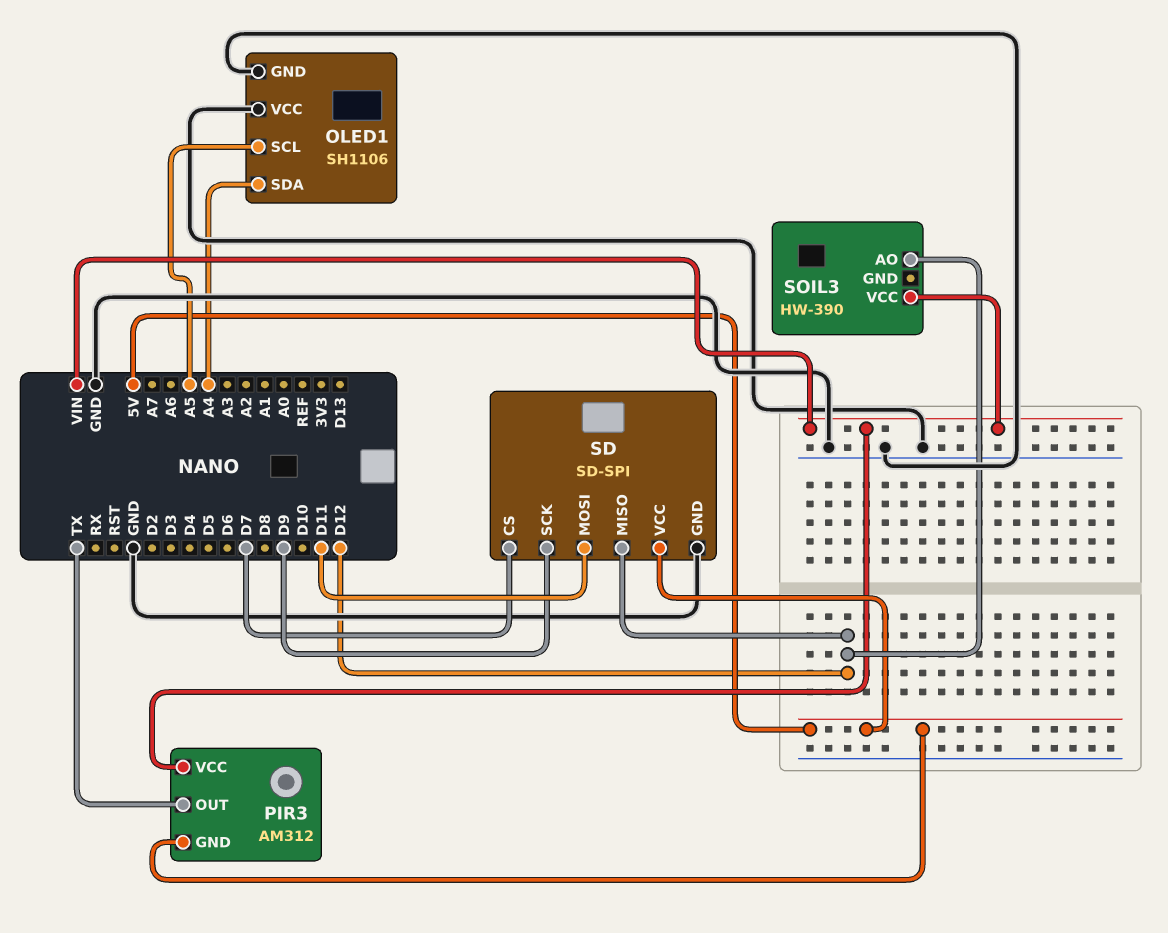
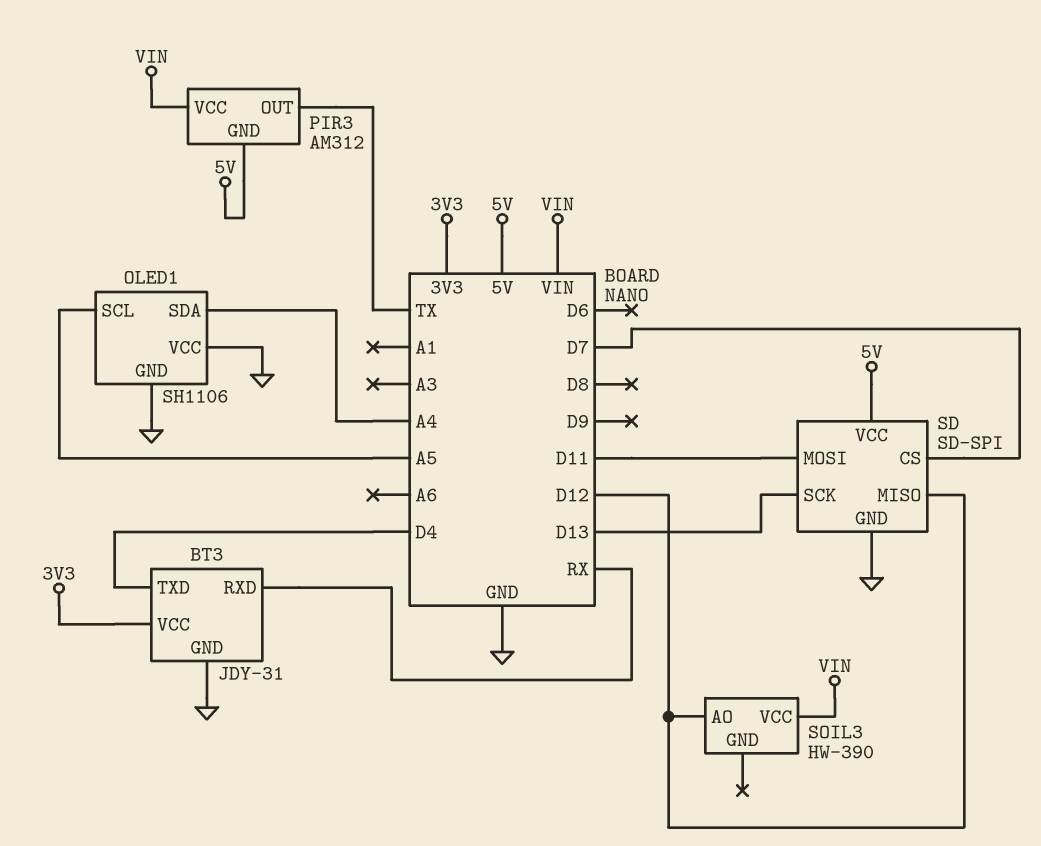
BT3: none -> JDY-31
BT3 pin GND: none -> GND
BT3 pin RXD: none -> RX
BT3 pin TXD: none -> D4
BT3 pin VCC: none -> 3V3
SD pin SCK: D9 -> D13

